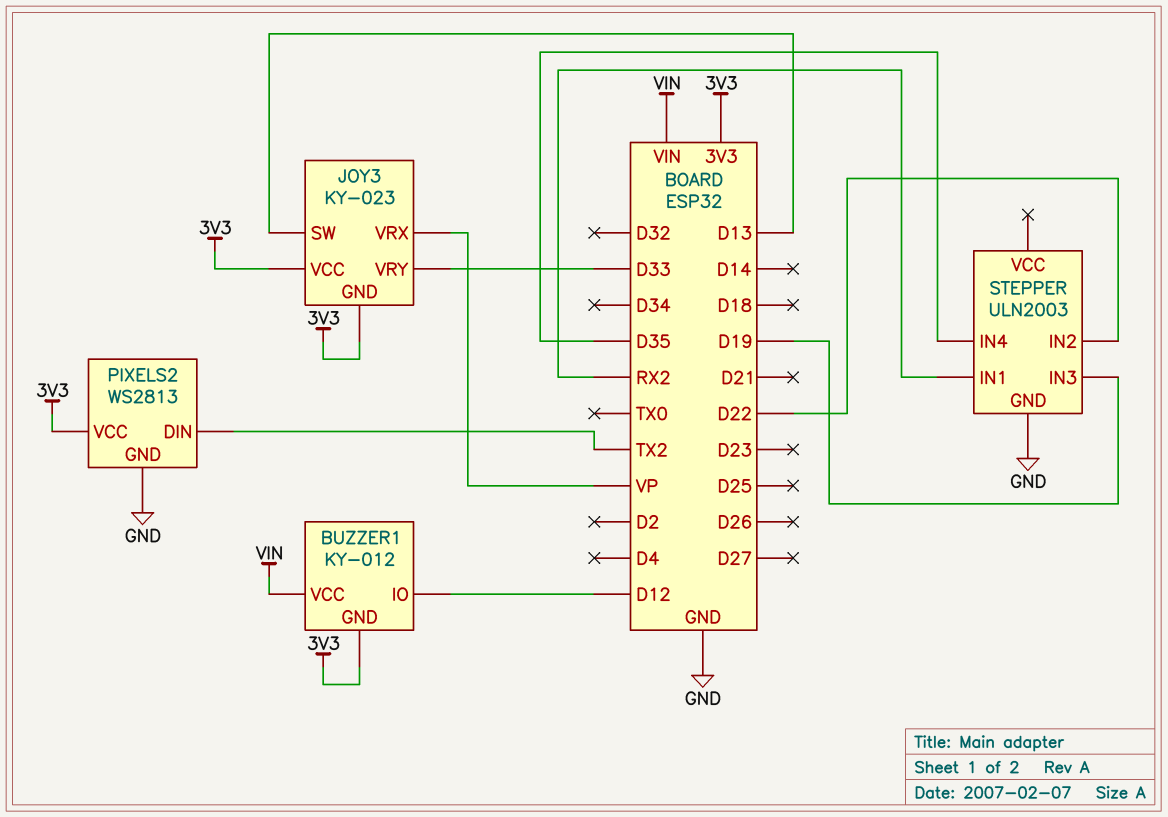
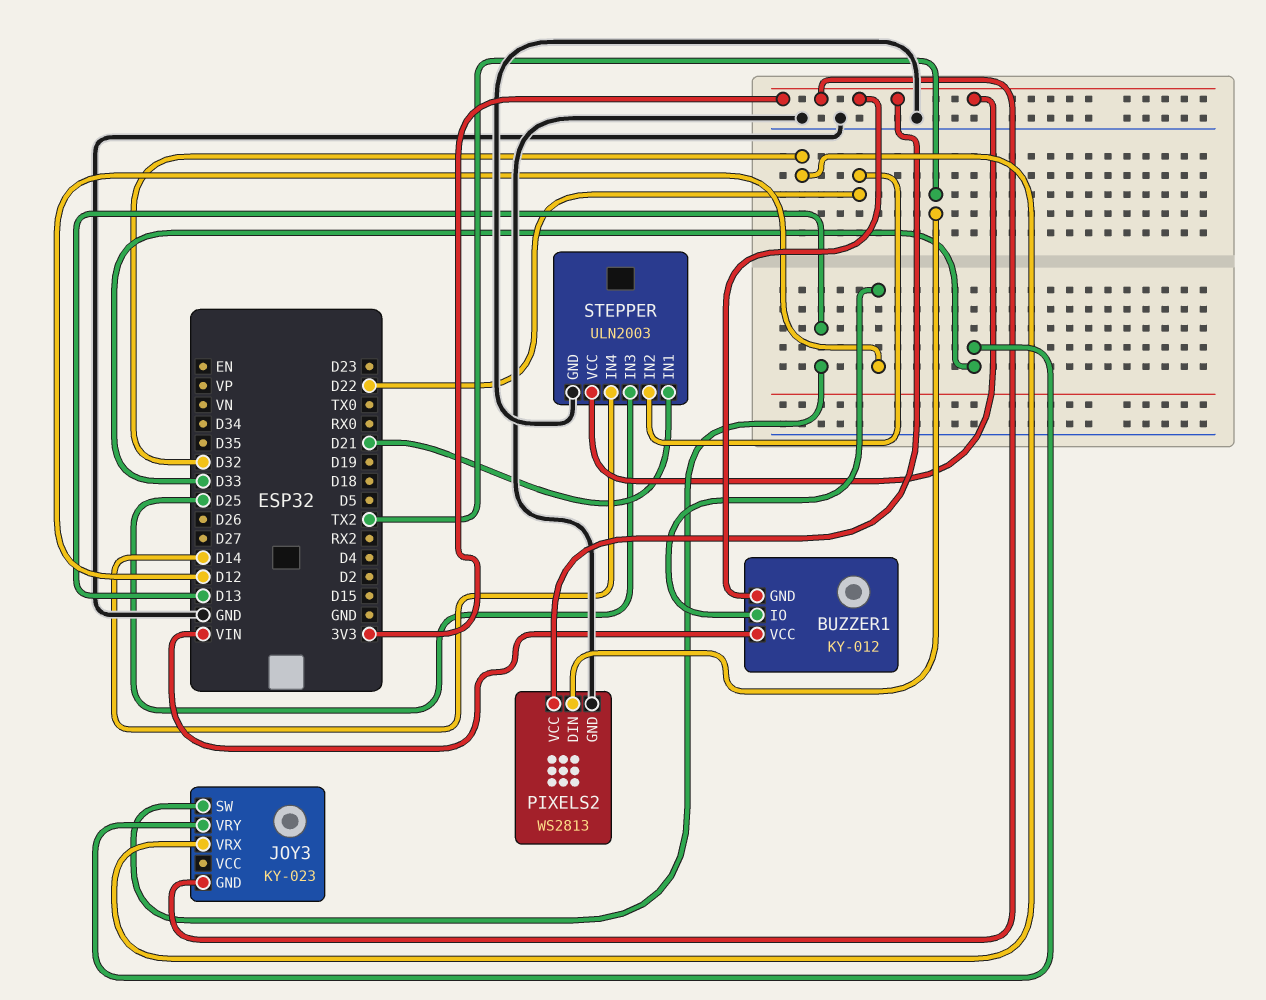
JOY3 pin VCC: 3V3 -> none
JOY3 pin VRX: VP -> D32
STEPPER pin IN1: RX2 -> D21
STEPPER pin IN3: D19 -> D25
STEPPER pin IN4: D35 -> D14
STEPPER pin VCC: none -> 3V3

